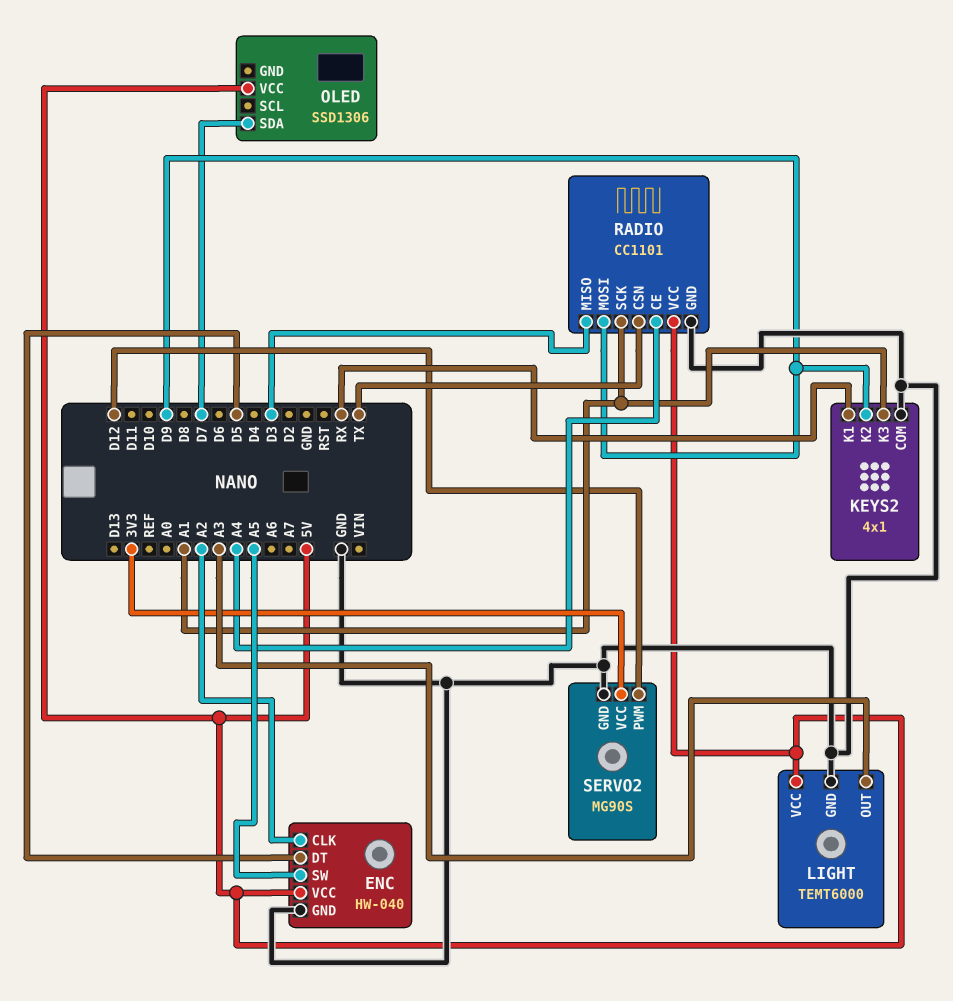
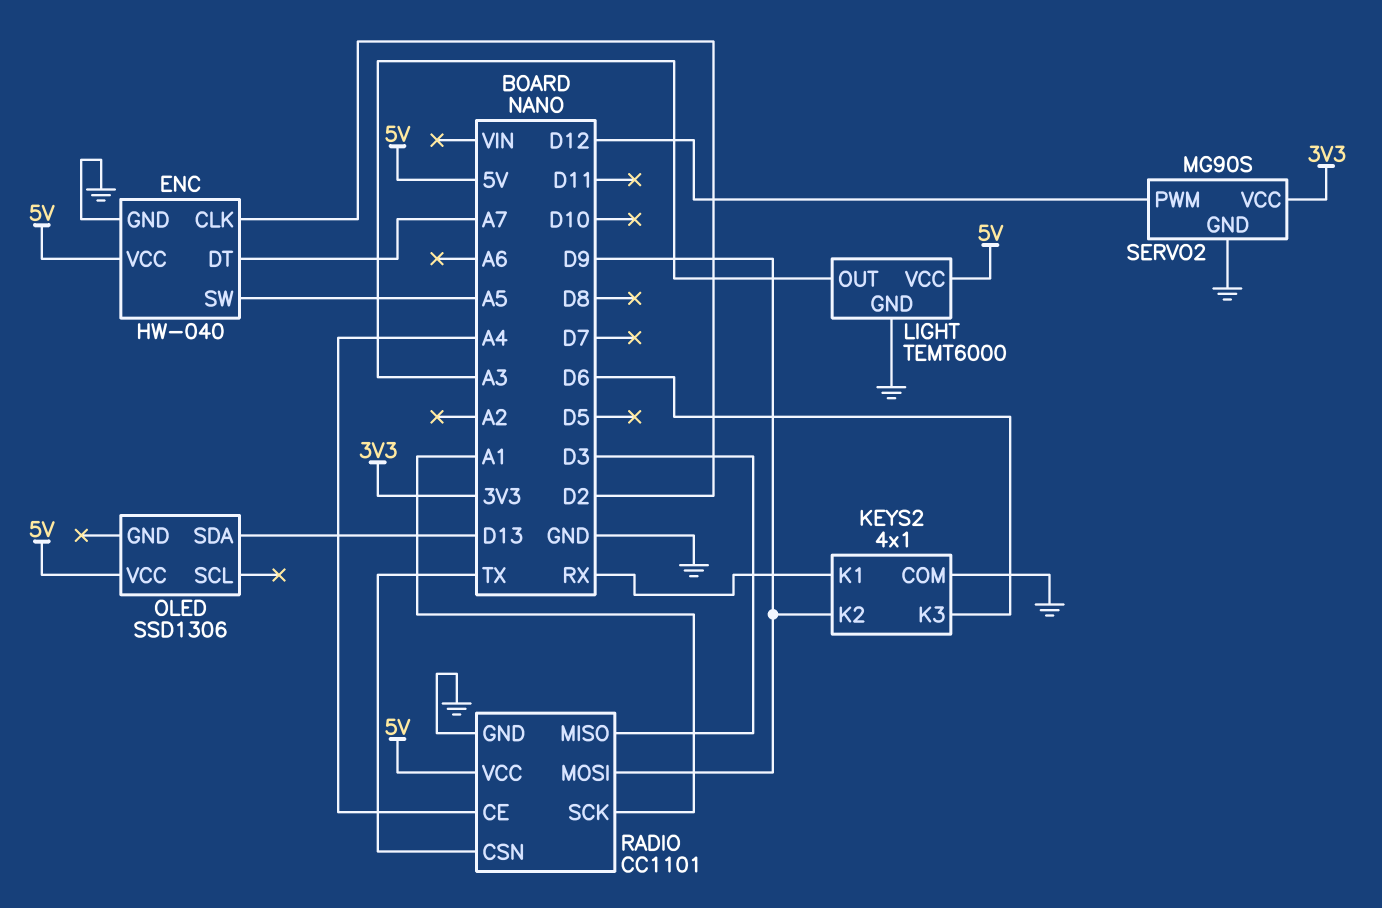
ENC pin CLK: A2 -> D2
ENC pin DT: D5 -> A7
KEYS2 pin K3: A1 -> D6
OLED pin SDA: D7 -> D13

